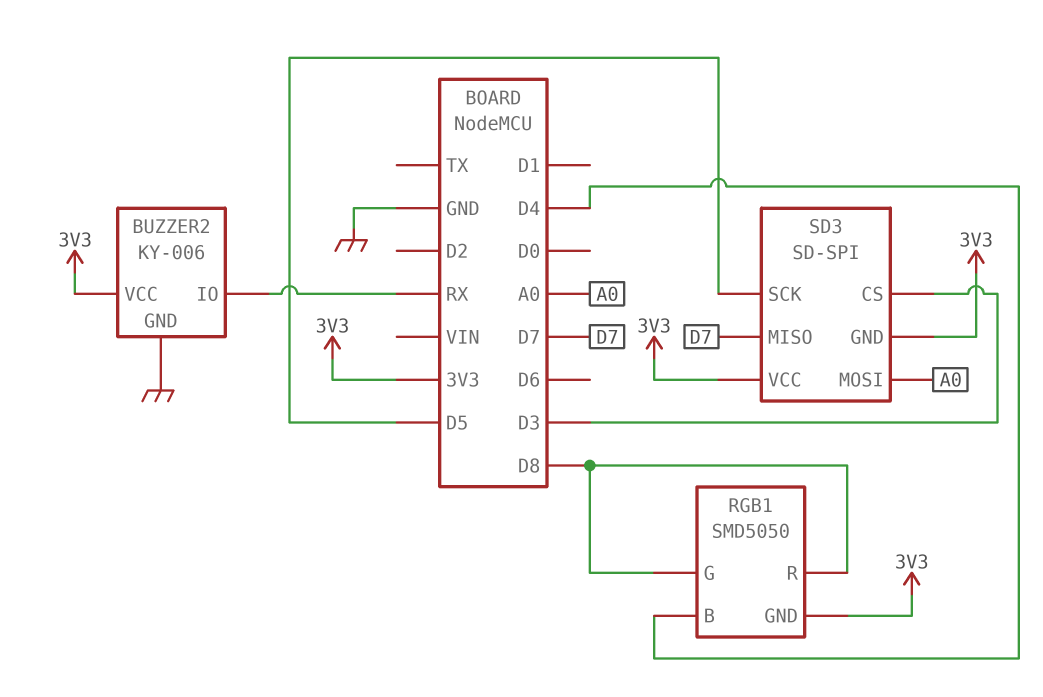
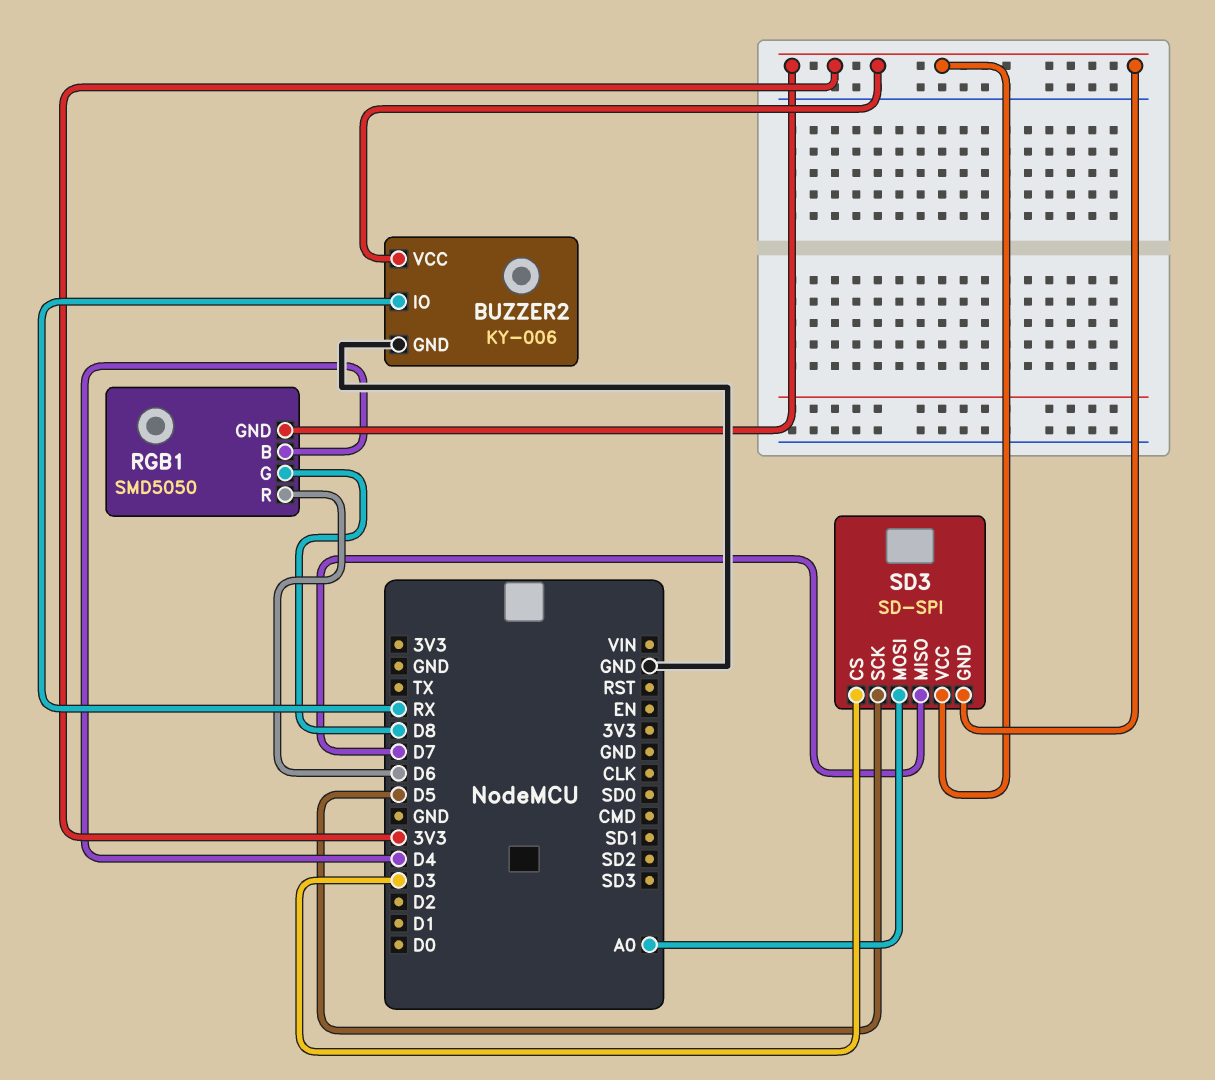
RGB1 pin R: D8 -> D6

